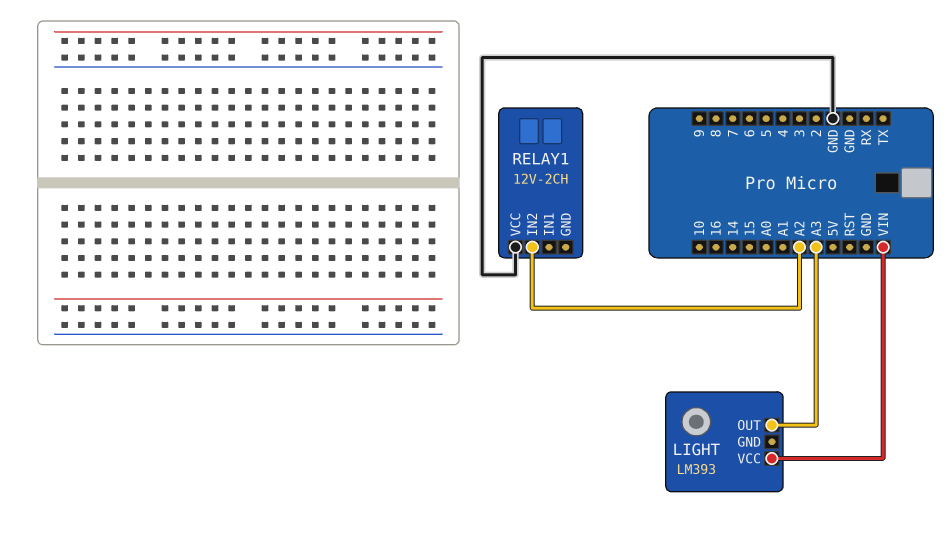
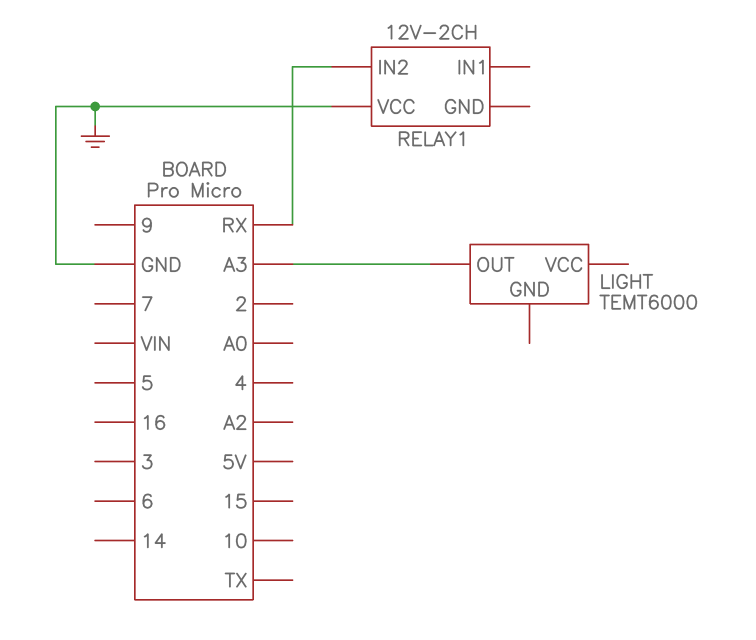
LIGHT: LM393 -> TEMT6000
LIGHT pin VCC: VIN -> none
RELAY1 pin IN2: A2 -> RX

